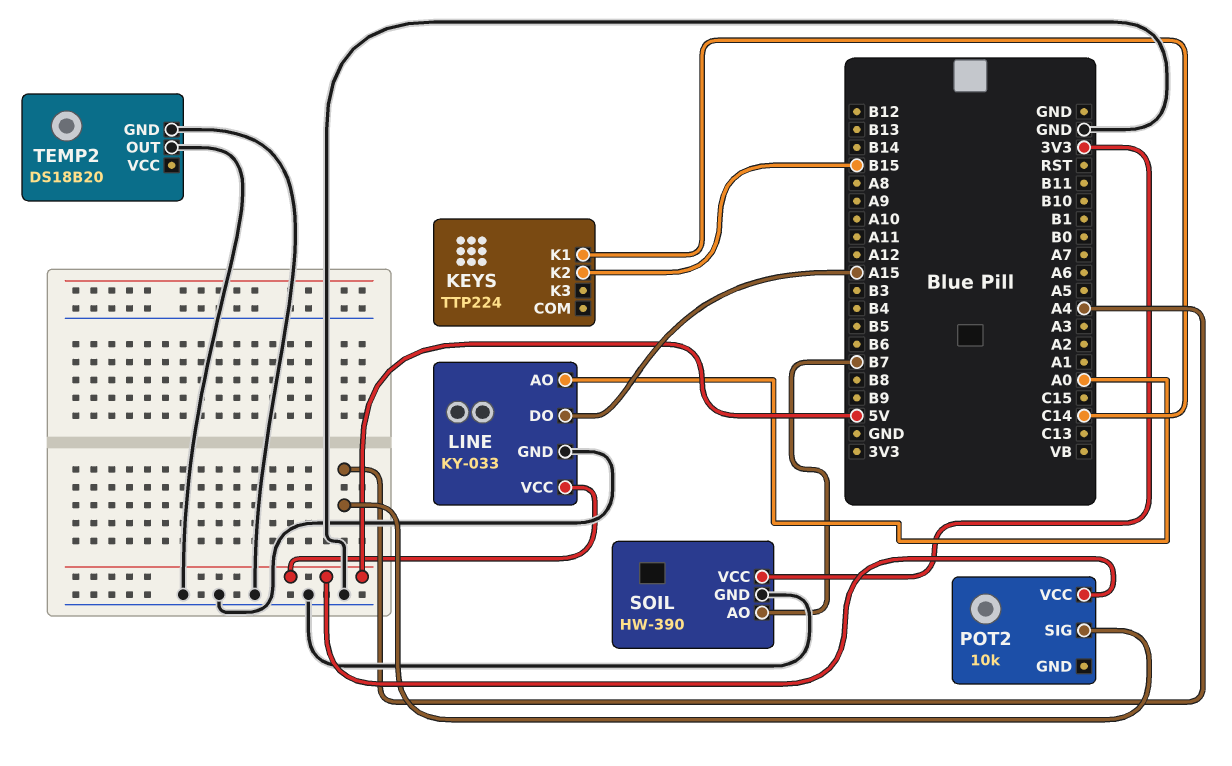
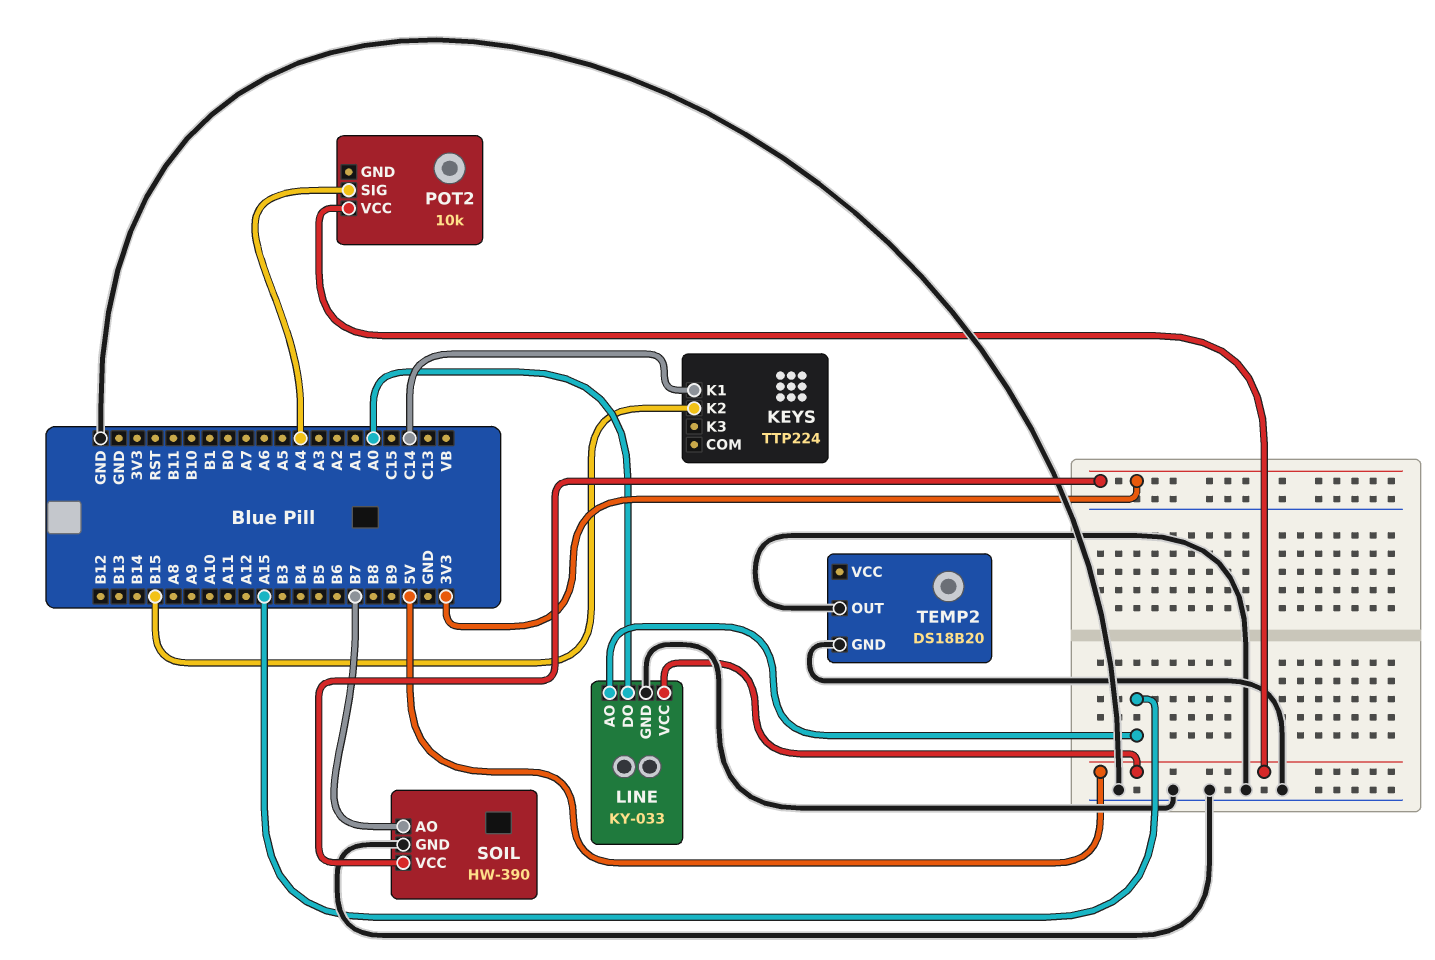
LINE pin AO: A0 -> A15
LINE pin DO: A15 -> A0

